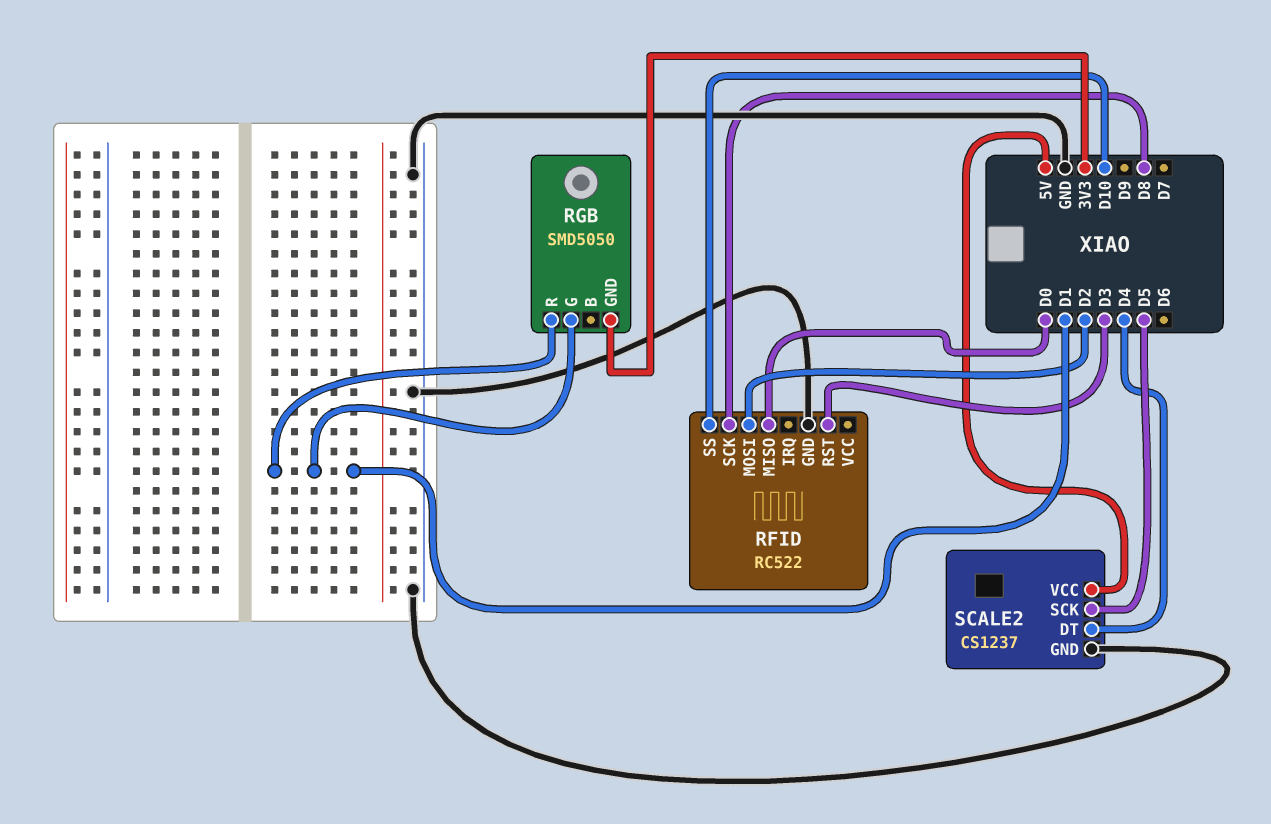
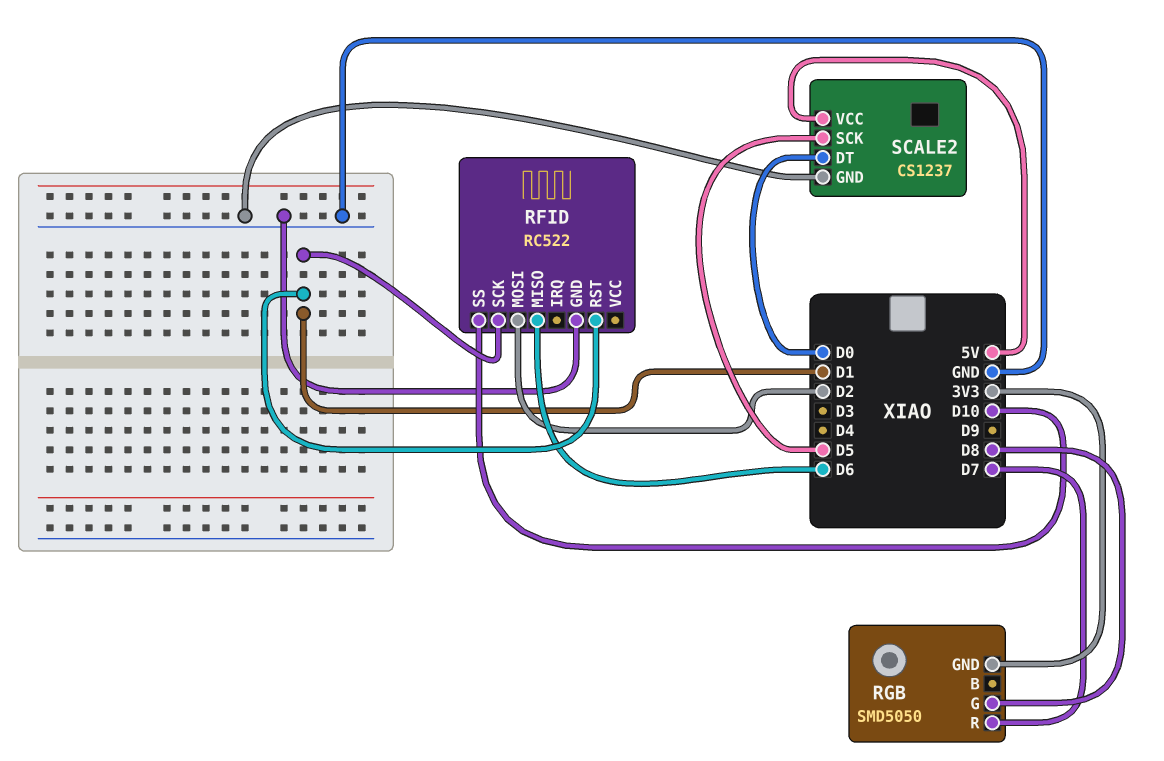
RFID pin MISO: D0 -> D6
RFID pin RST: D3 -> D1
RFID pin SCK: D8 -> D1
RGB pin G: D1 -> D8
RGB pin R: D1 -> D7
SCALE2 pin DT: D4 -> D0

